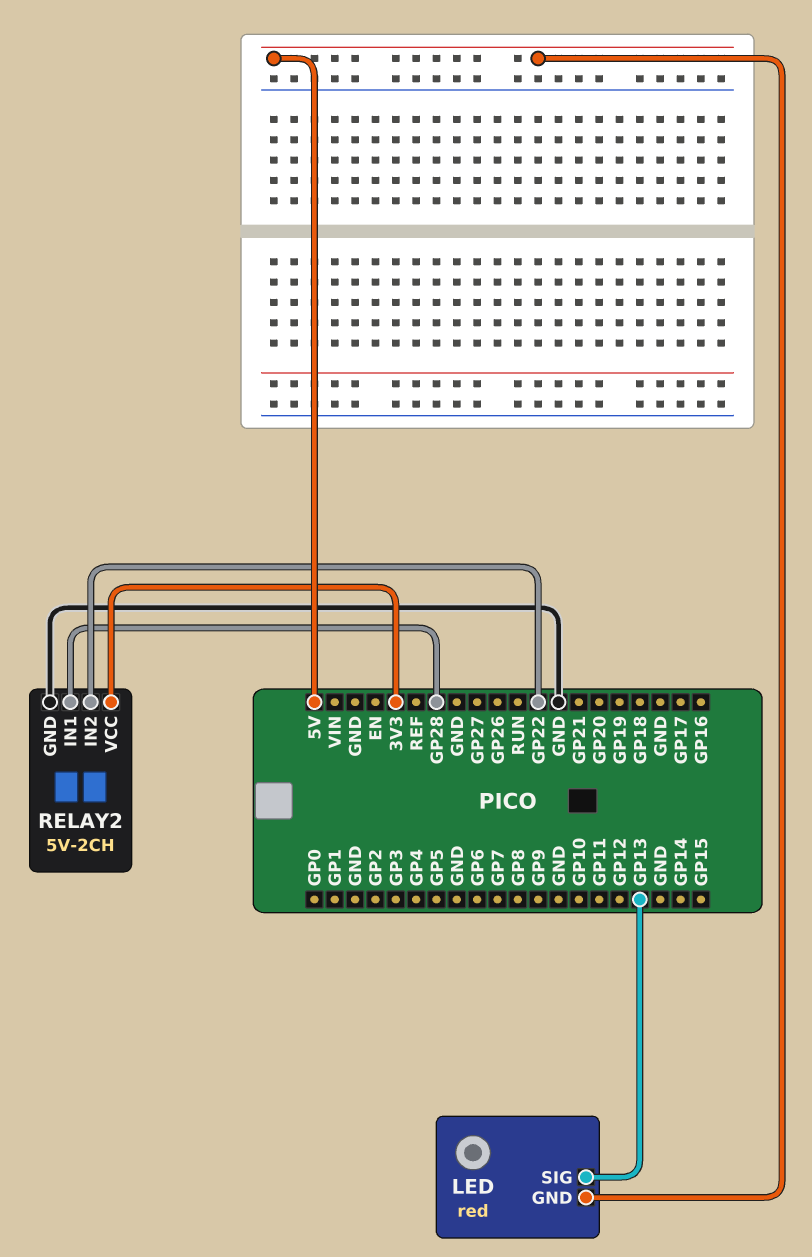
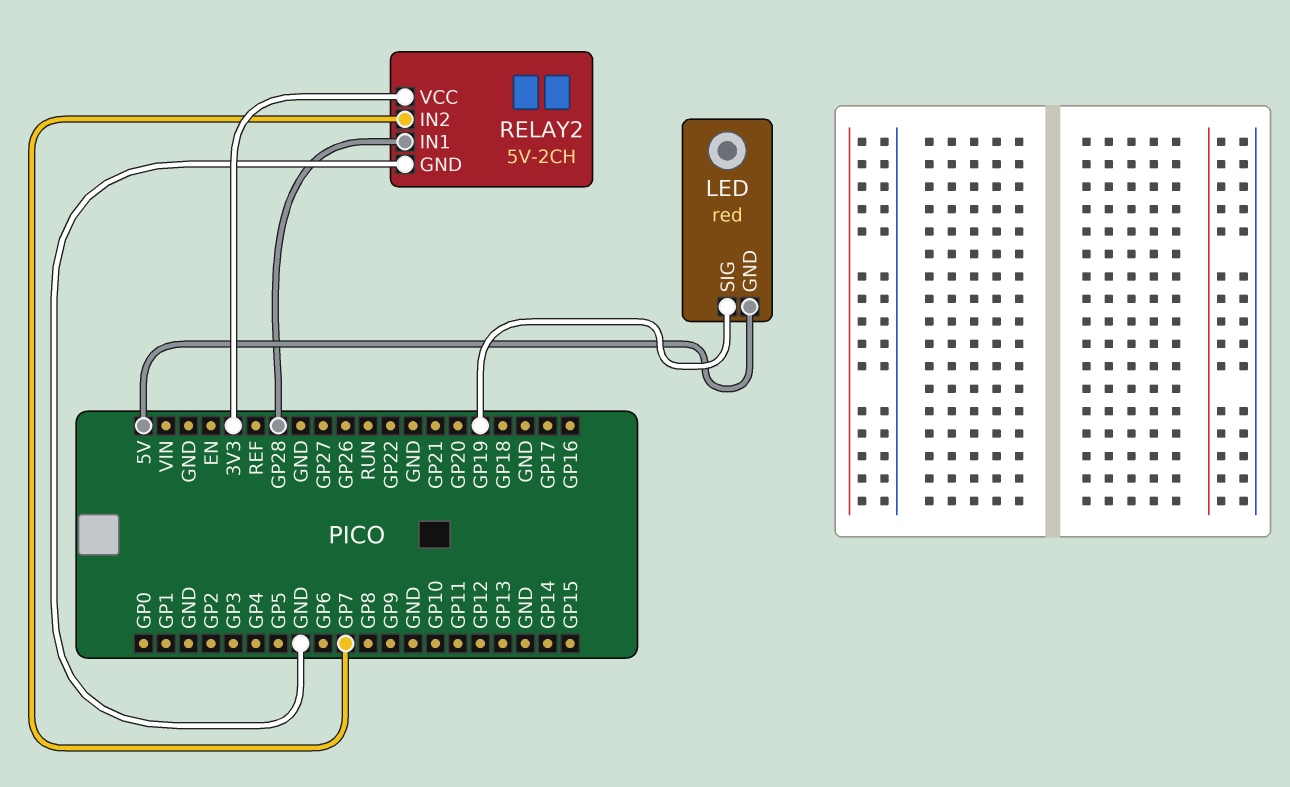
LED pin SIG: GP13 -> GP19
RELAY2 pin IN2: GP22 -> GP7

